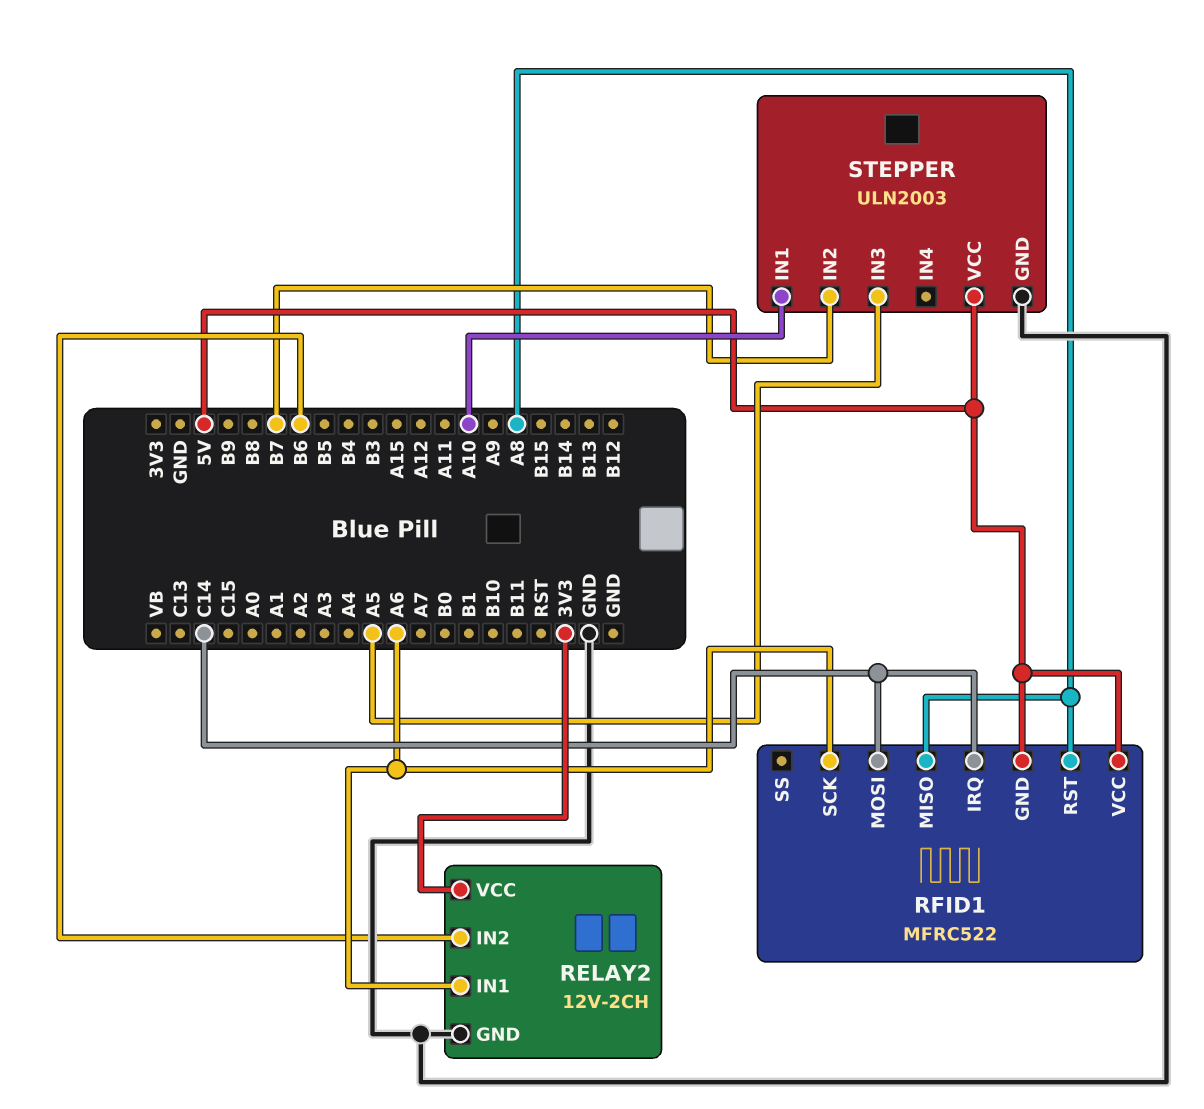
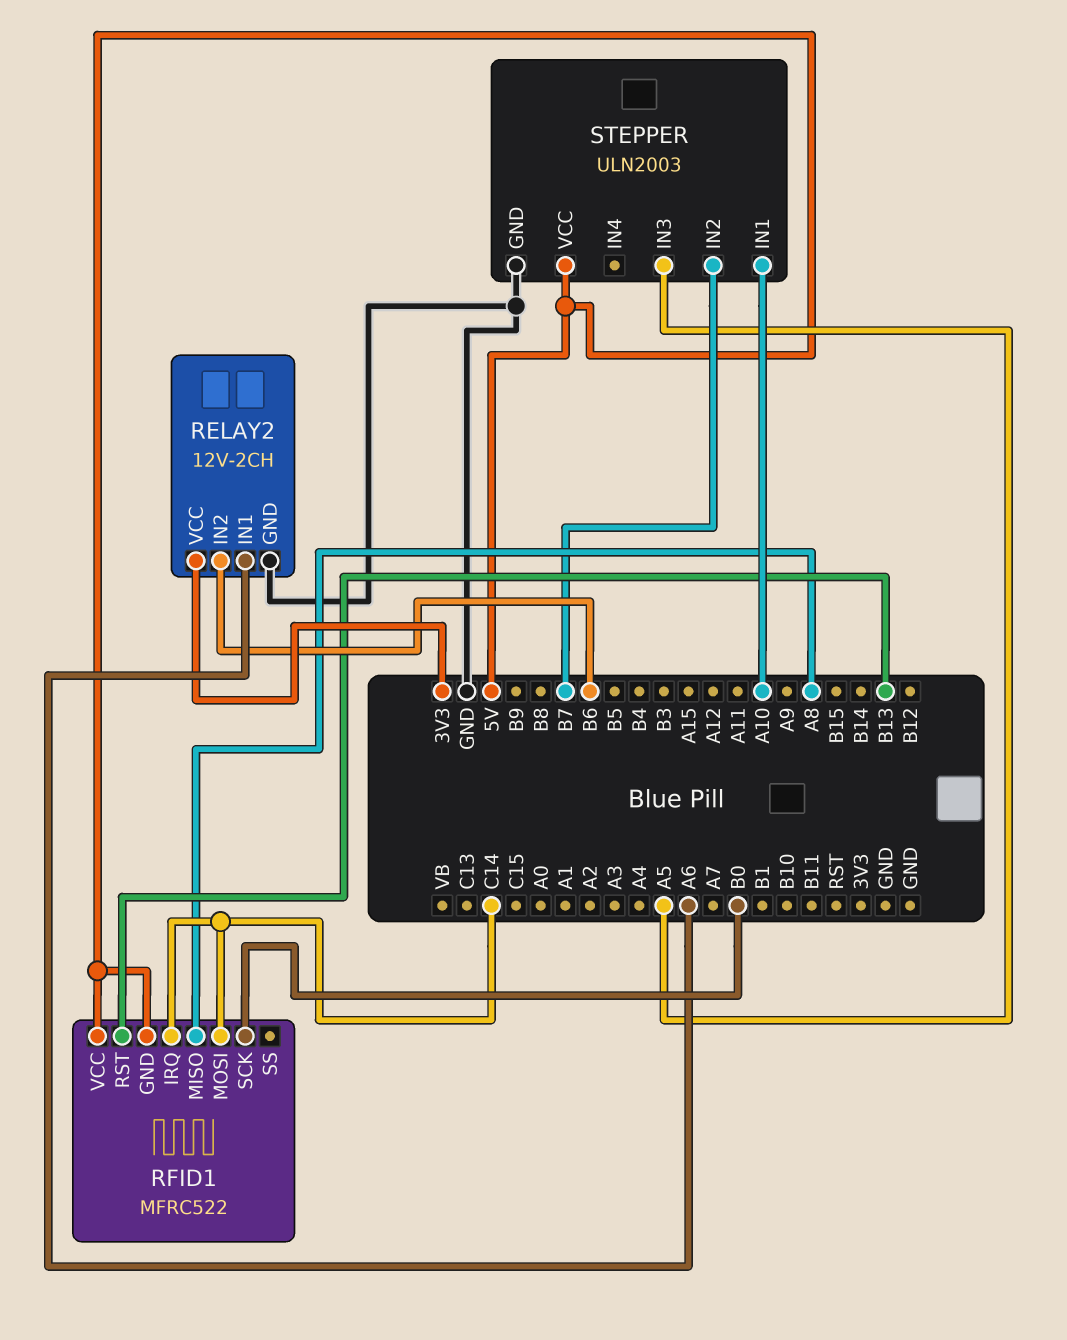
RFID1 pin RST: A8 -> B13
RFID1 pin SCK: A6 -> B0

